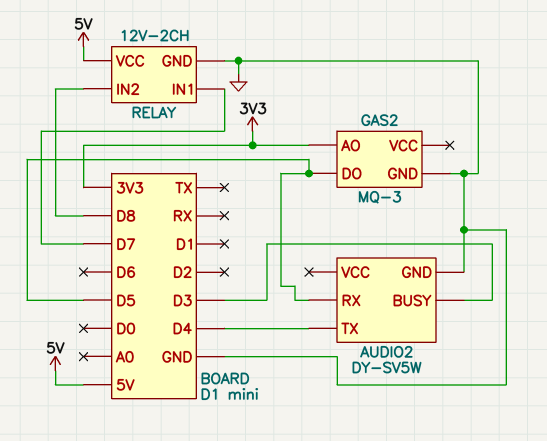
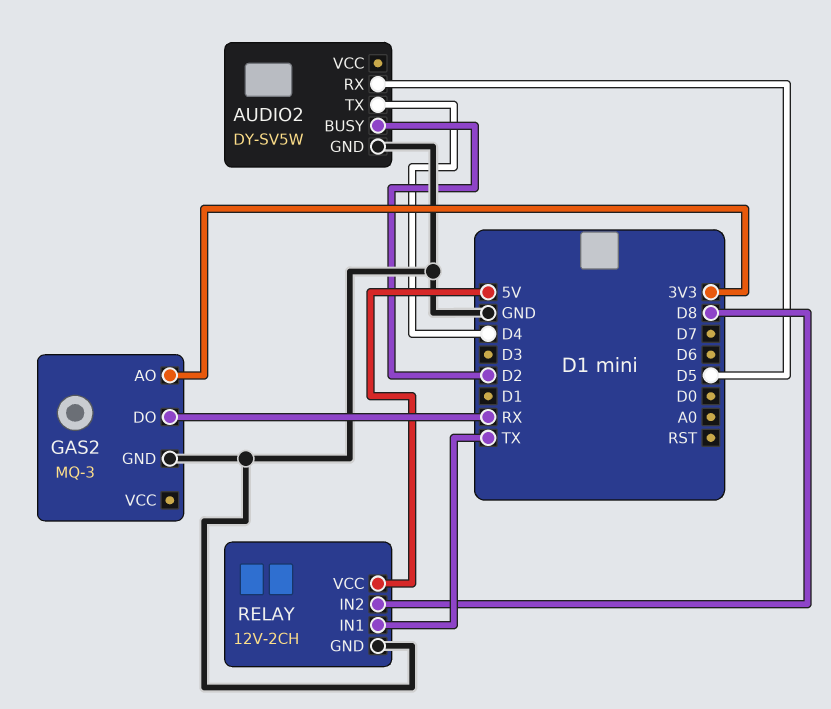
AUDIO2 pin BUSY: D3 -> D2
GAS2 pin DO: D5 -> RX
RELAY pin IN1: D7 -> TX

